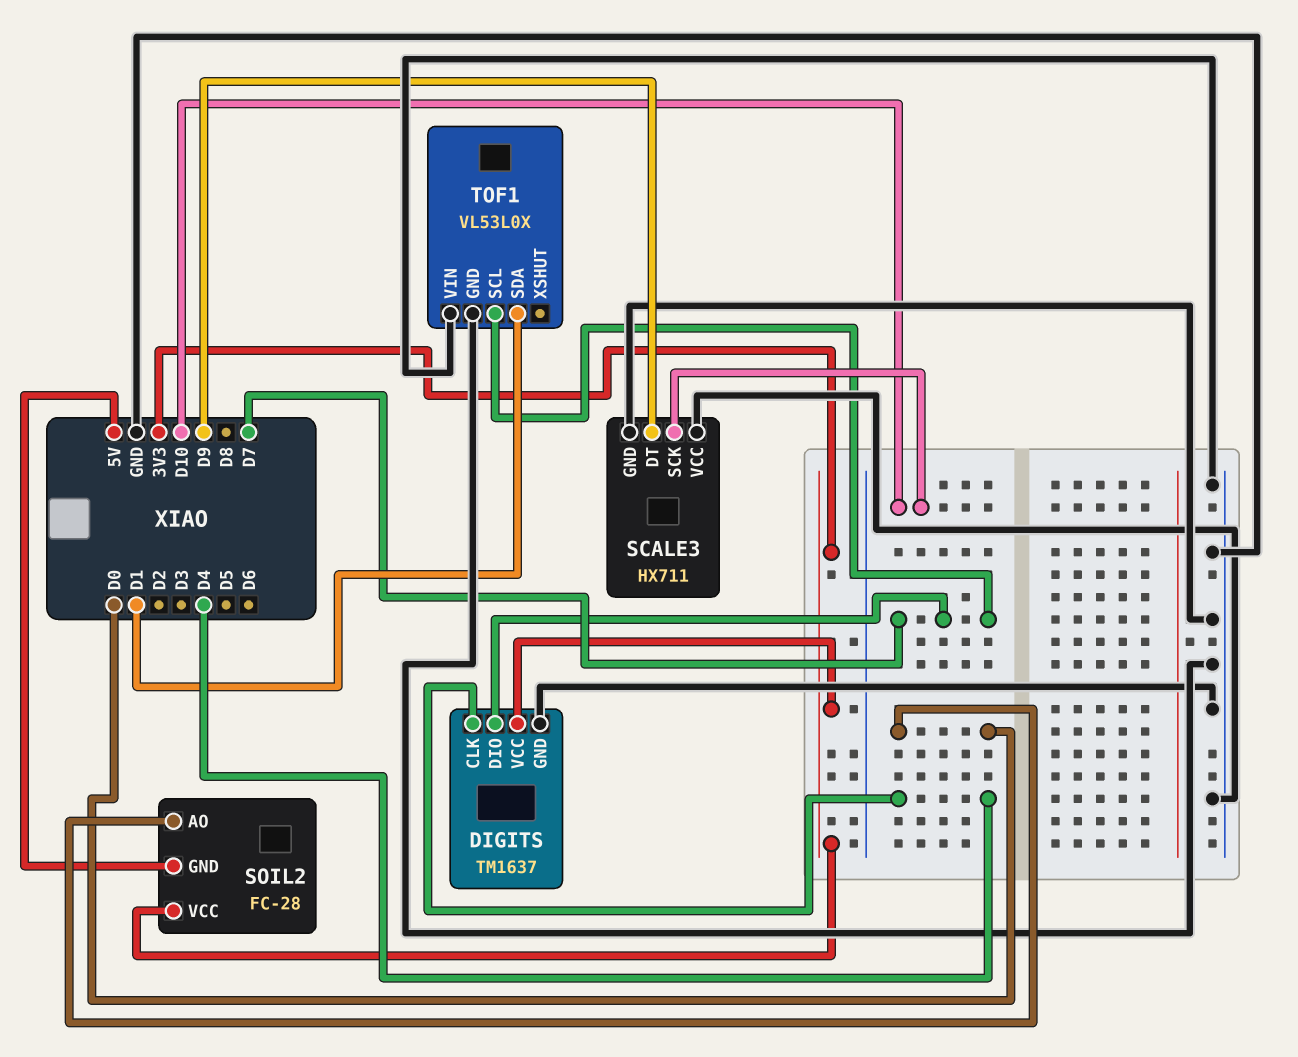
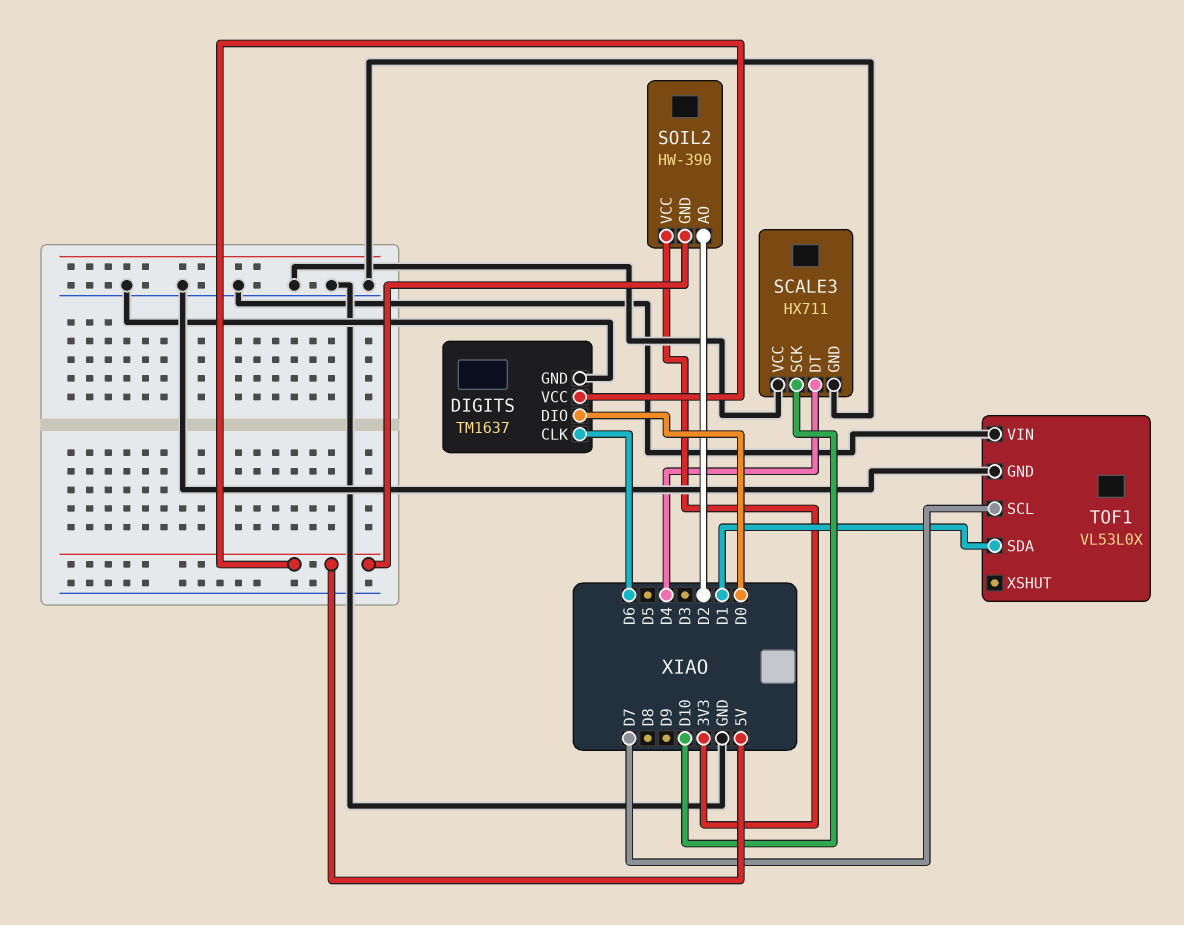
DIGITS pin CLK: D4 -> D6
DIGITS pin DIO: D7 -> D0
DIGITS pin VCC: 3V3 -> 5V
SCALE3 pin DT: D9 -> D4
SOIL2: FC-28 -> HW-390
SOIL2 pin AO: D0 -> D2

